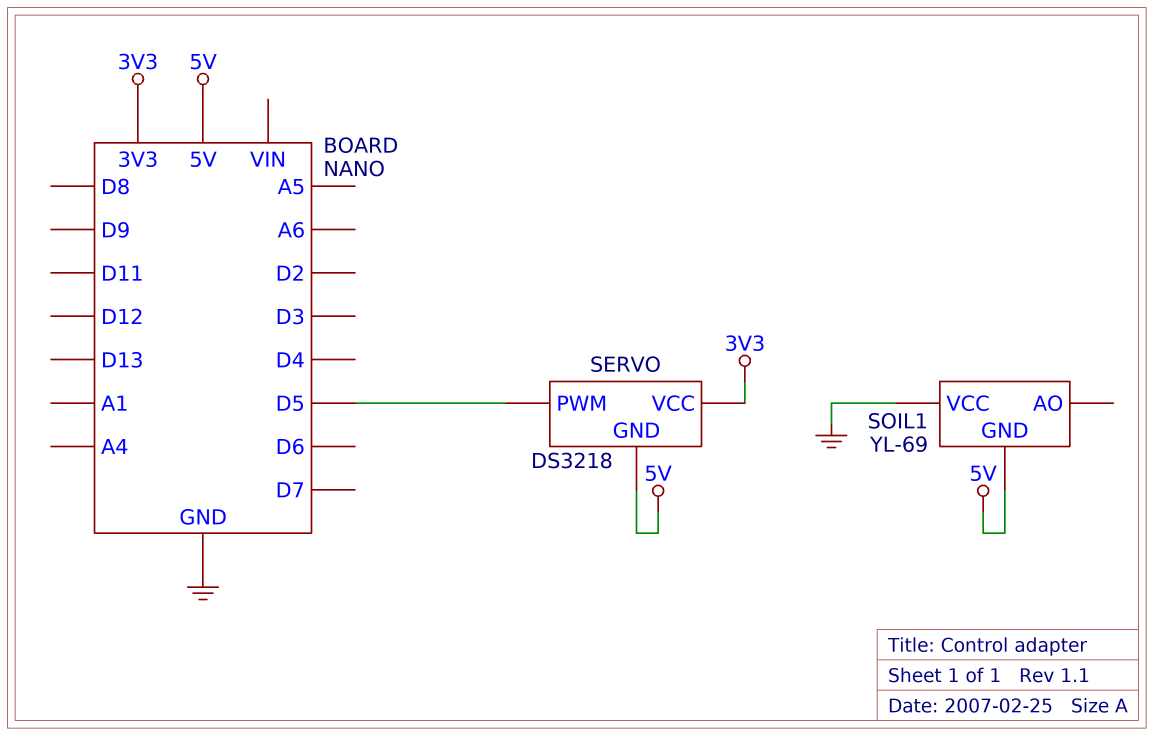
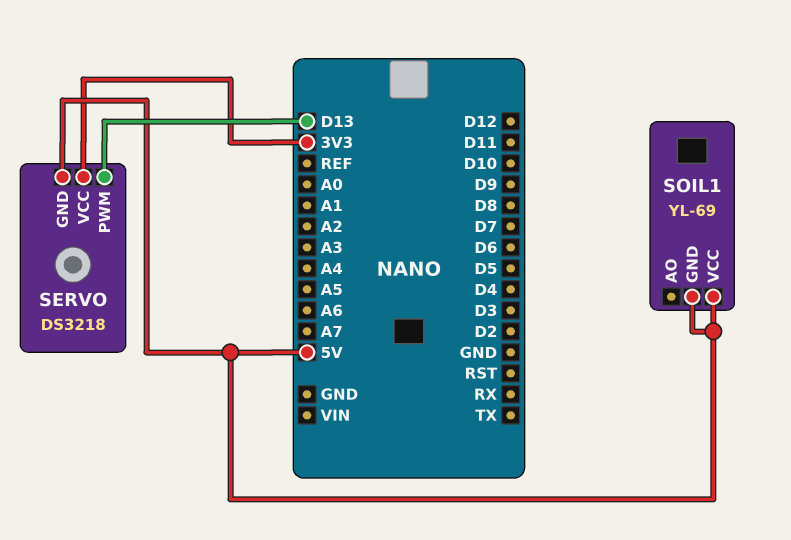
SERVO pin PWM: D5 -> D13
SOIL1 pin VCC: GND -> 5V

